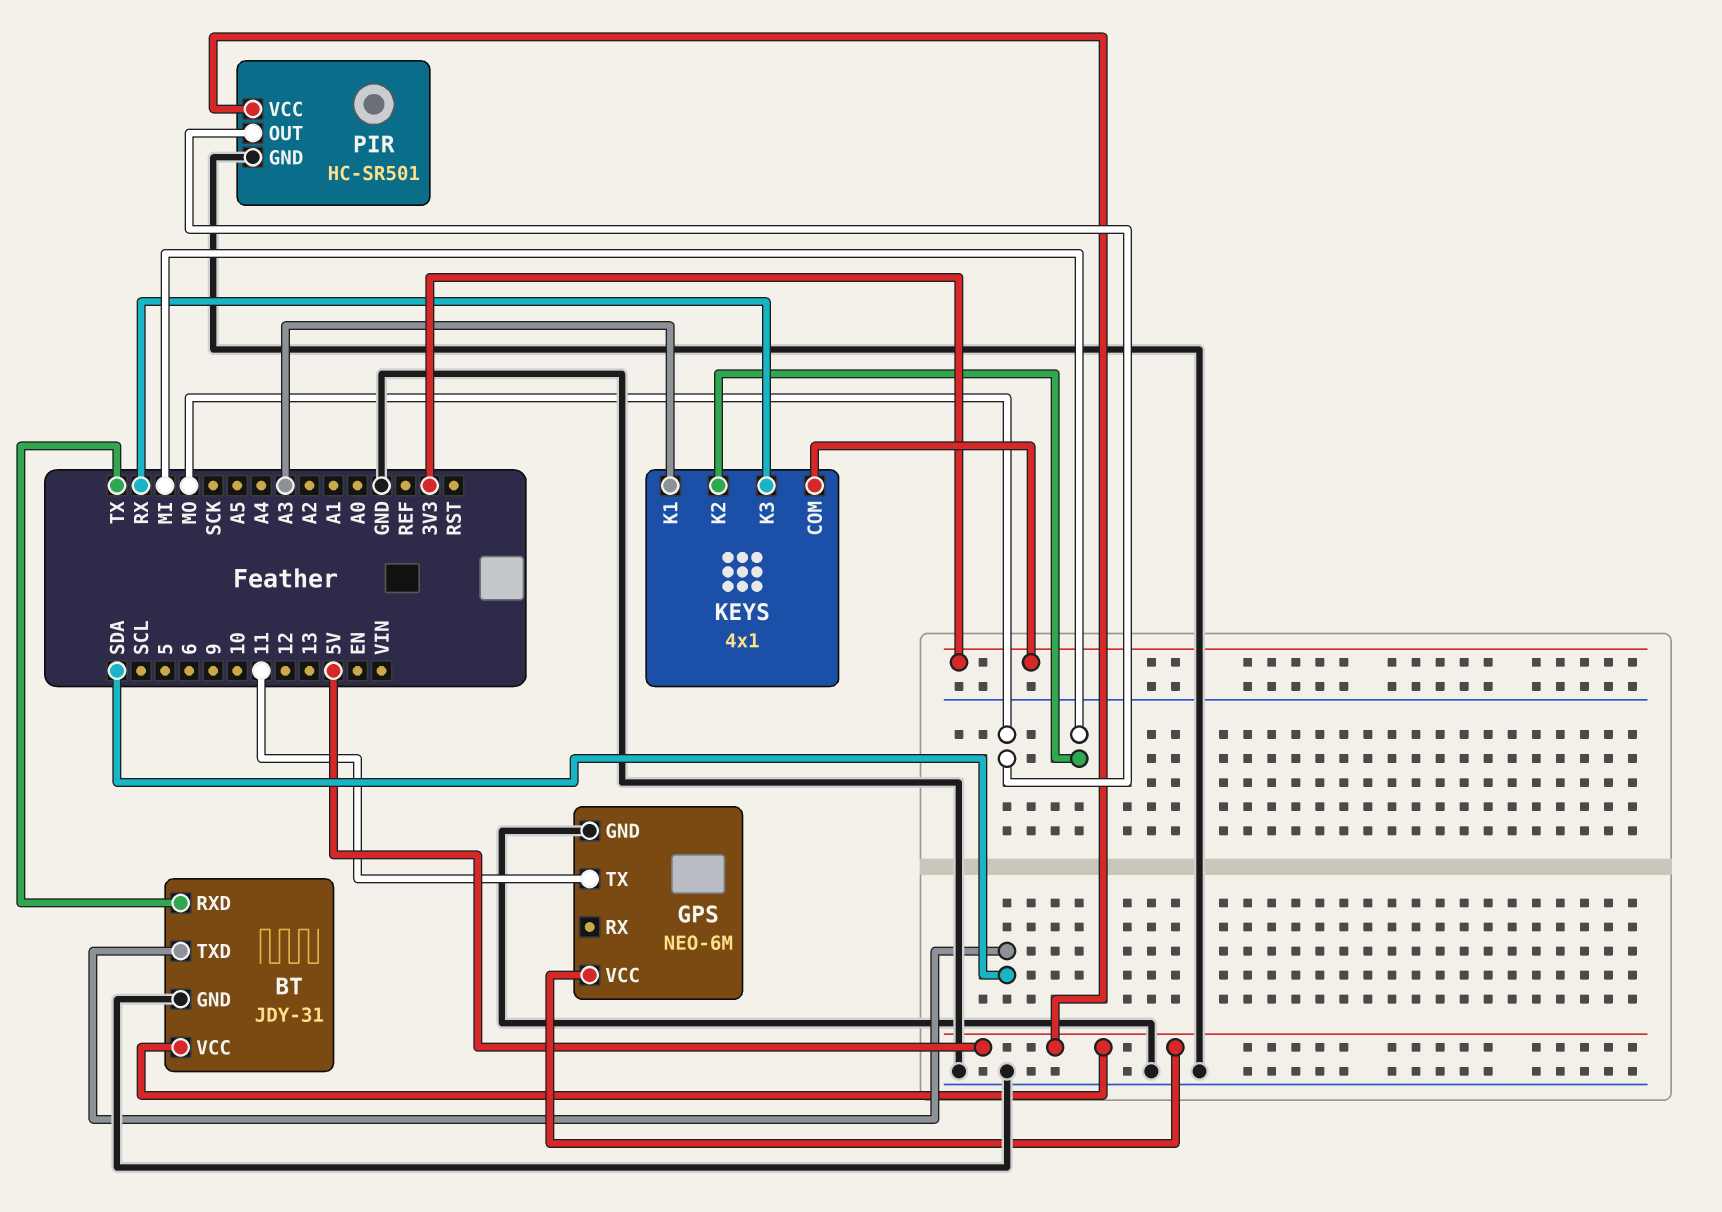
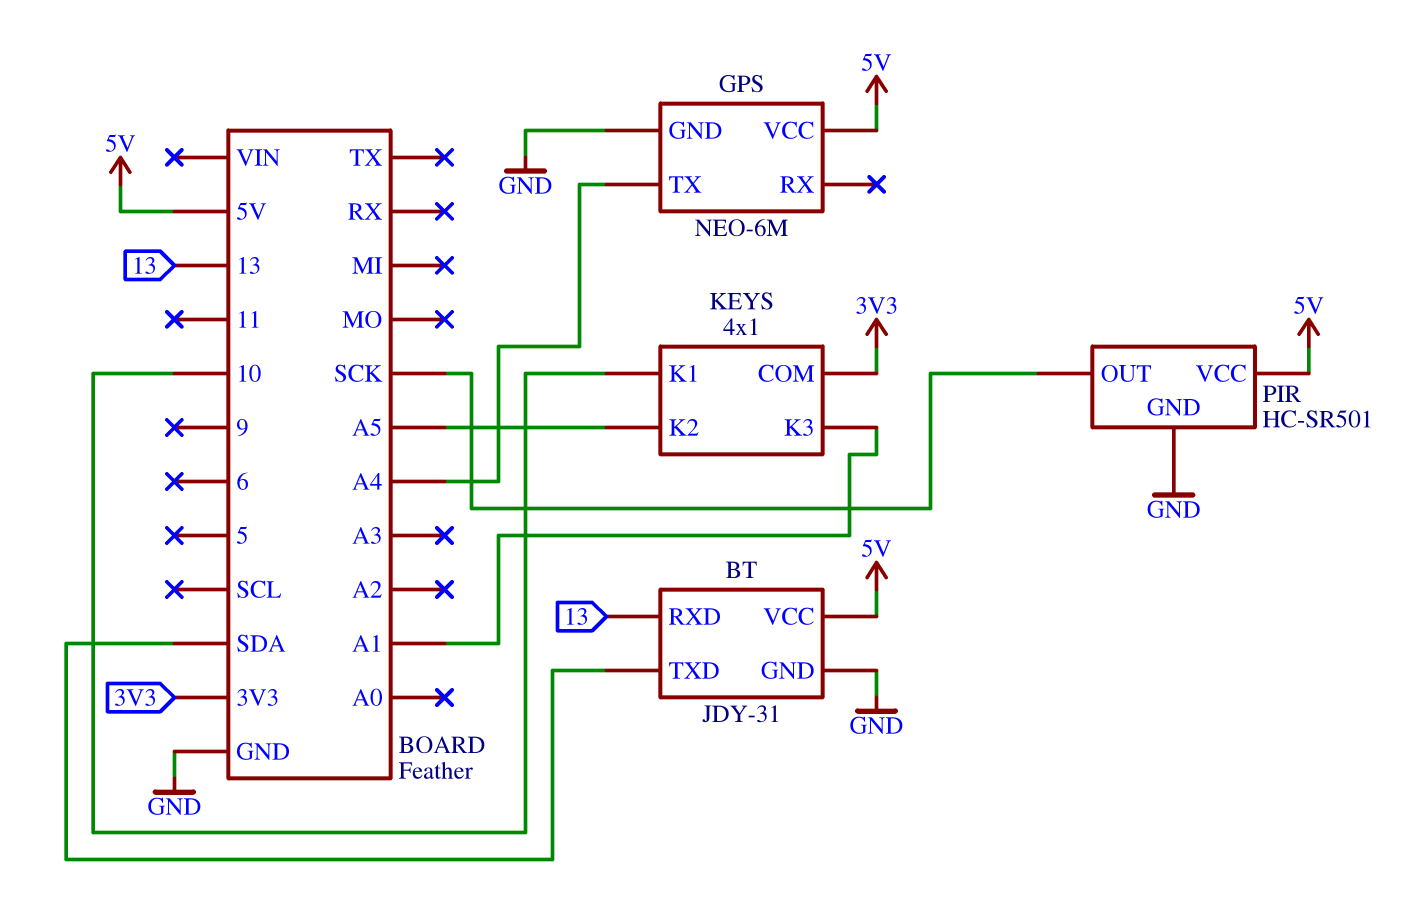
BT pin RXD: TX -> 13
GPS pin TX: 11 -> A4
KEYS pin K1: A3 -> 10
KEYS pin K2: MI -> A5
KEYS pin K3: RX -> A1
PIR pin OUT: MO -> SCK

